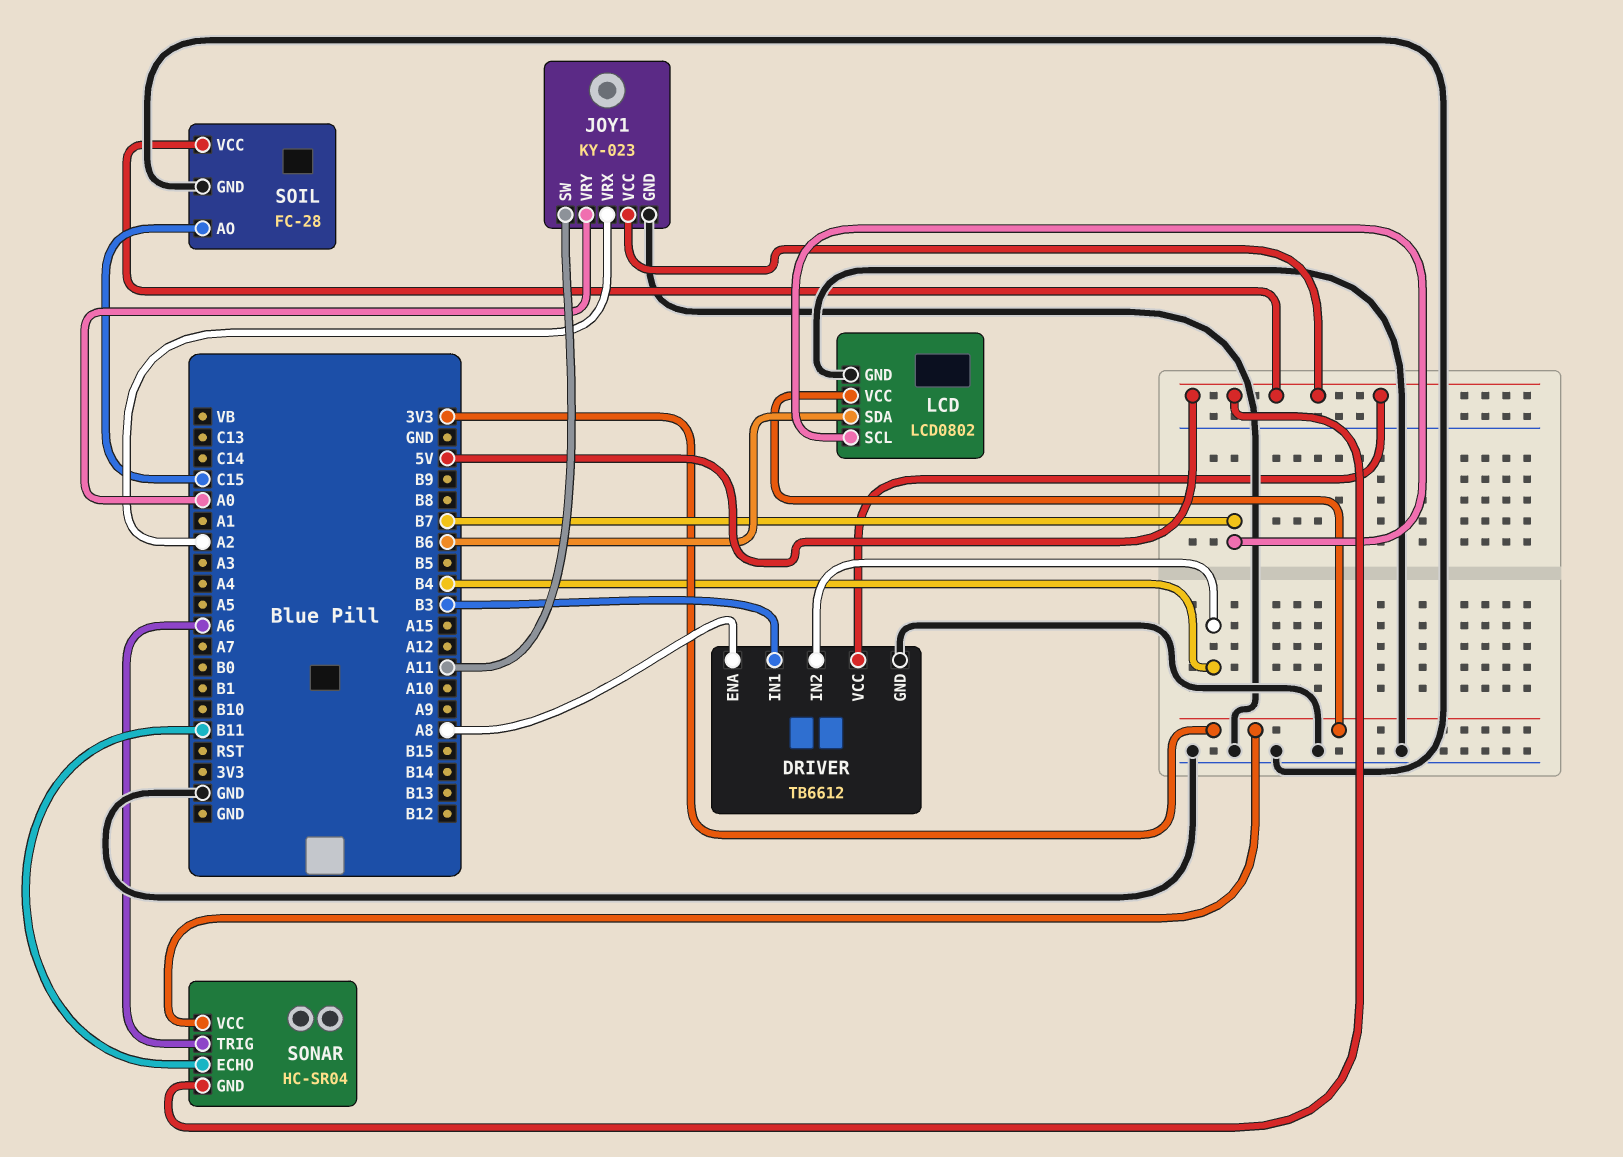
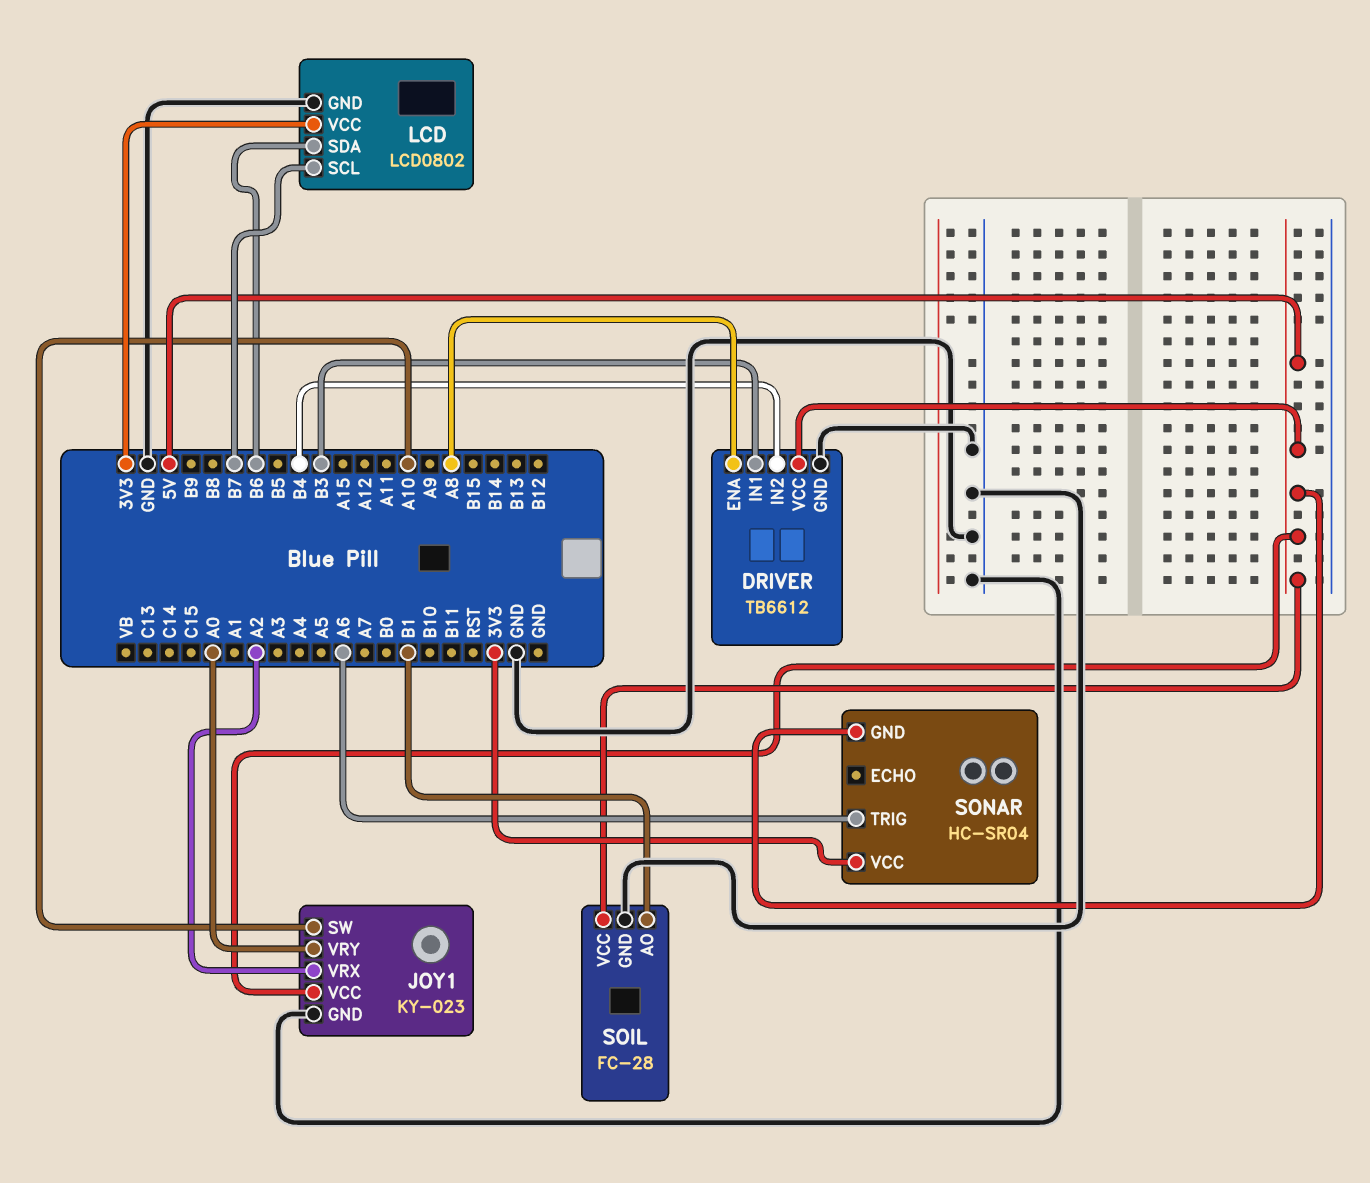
JOY1 pin SW: A11 -> A10
SOIL pin AO: C15 -> B1
SONAR pin ECHO: B11 -> none

